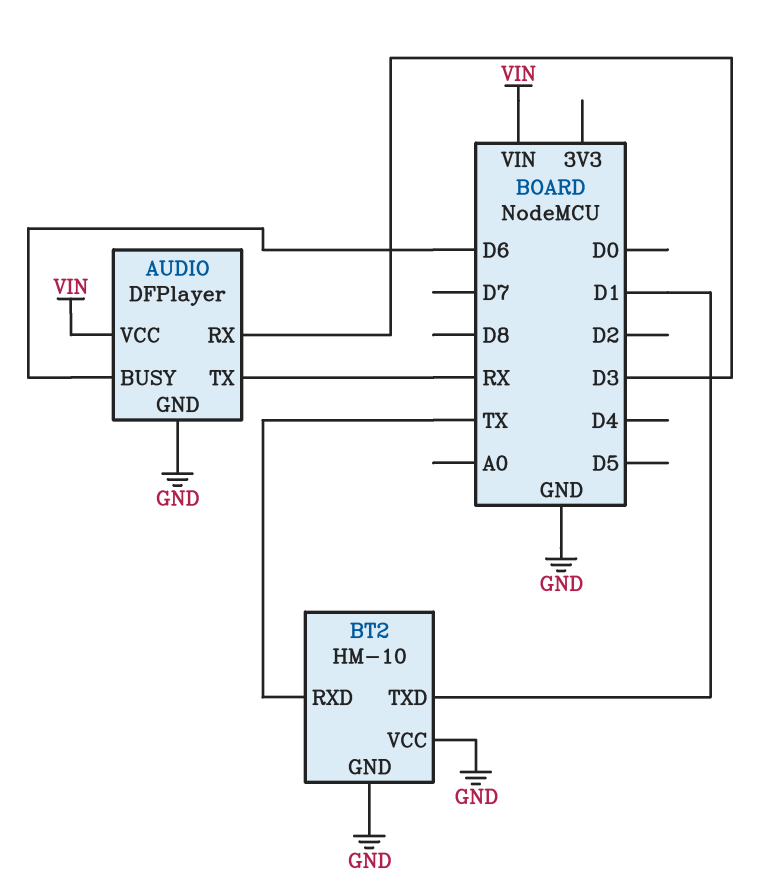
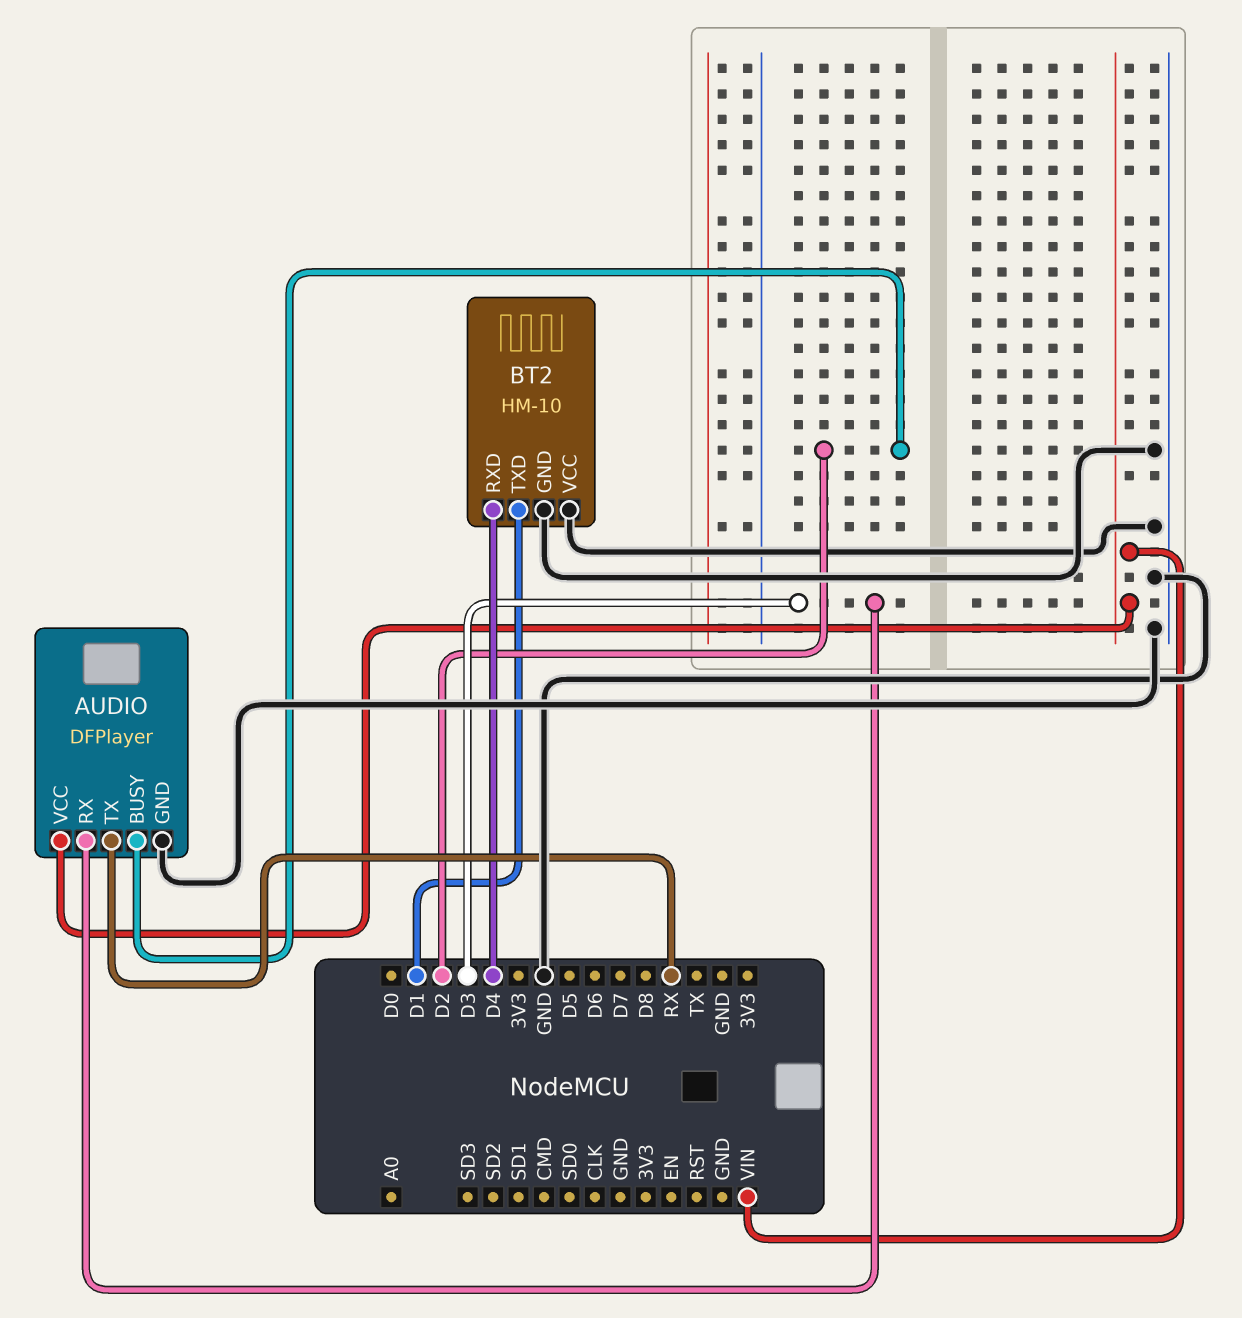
AUDIO pin BUSY: D6 -> D2
BT2 pin RXD: TX -> D4

